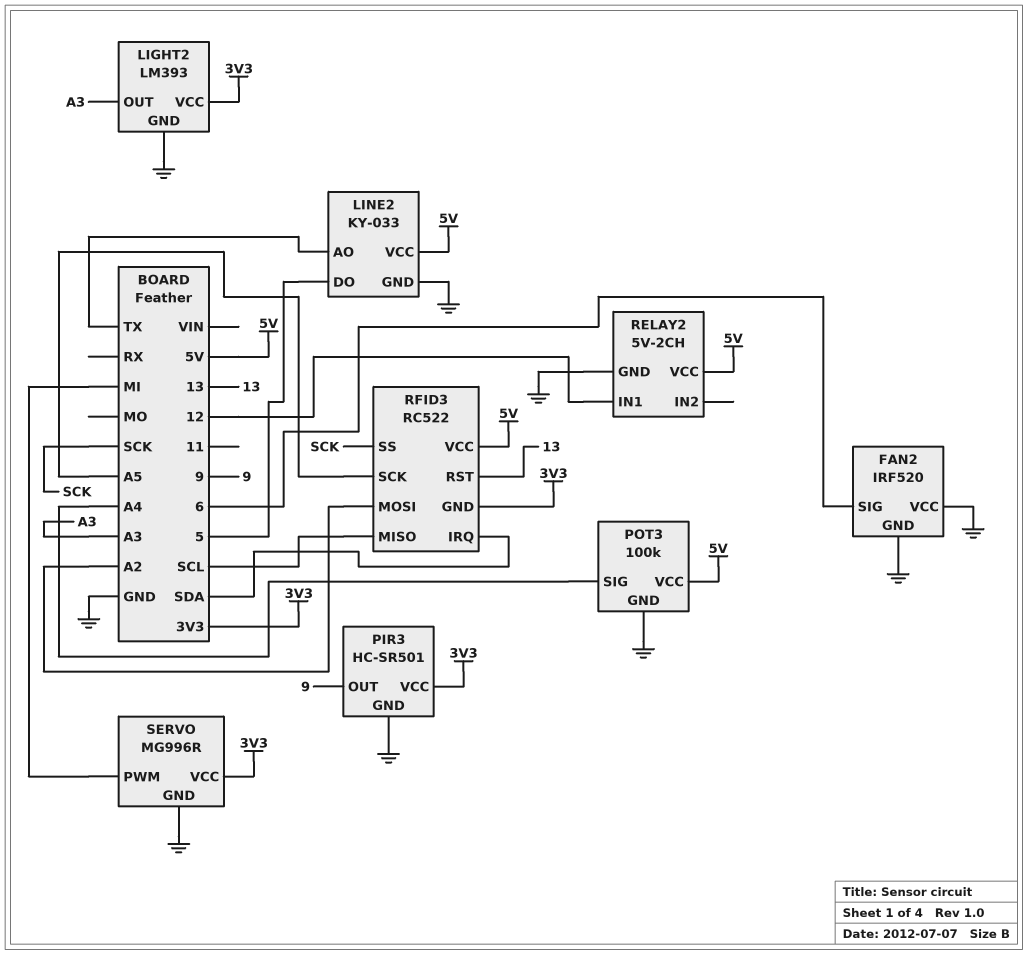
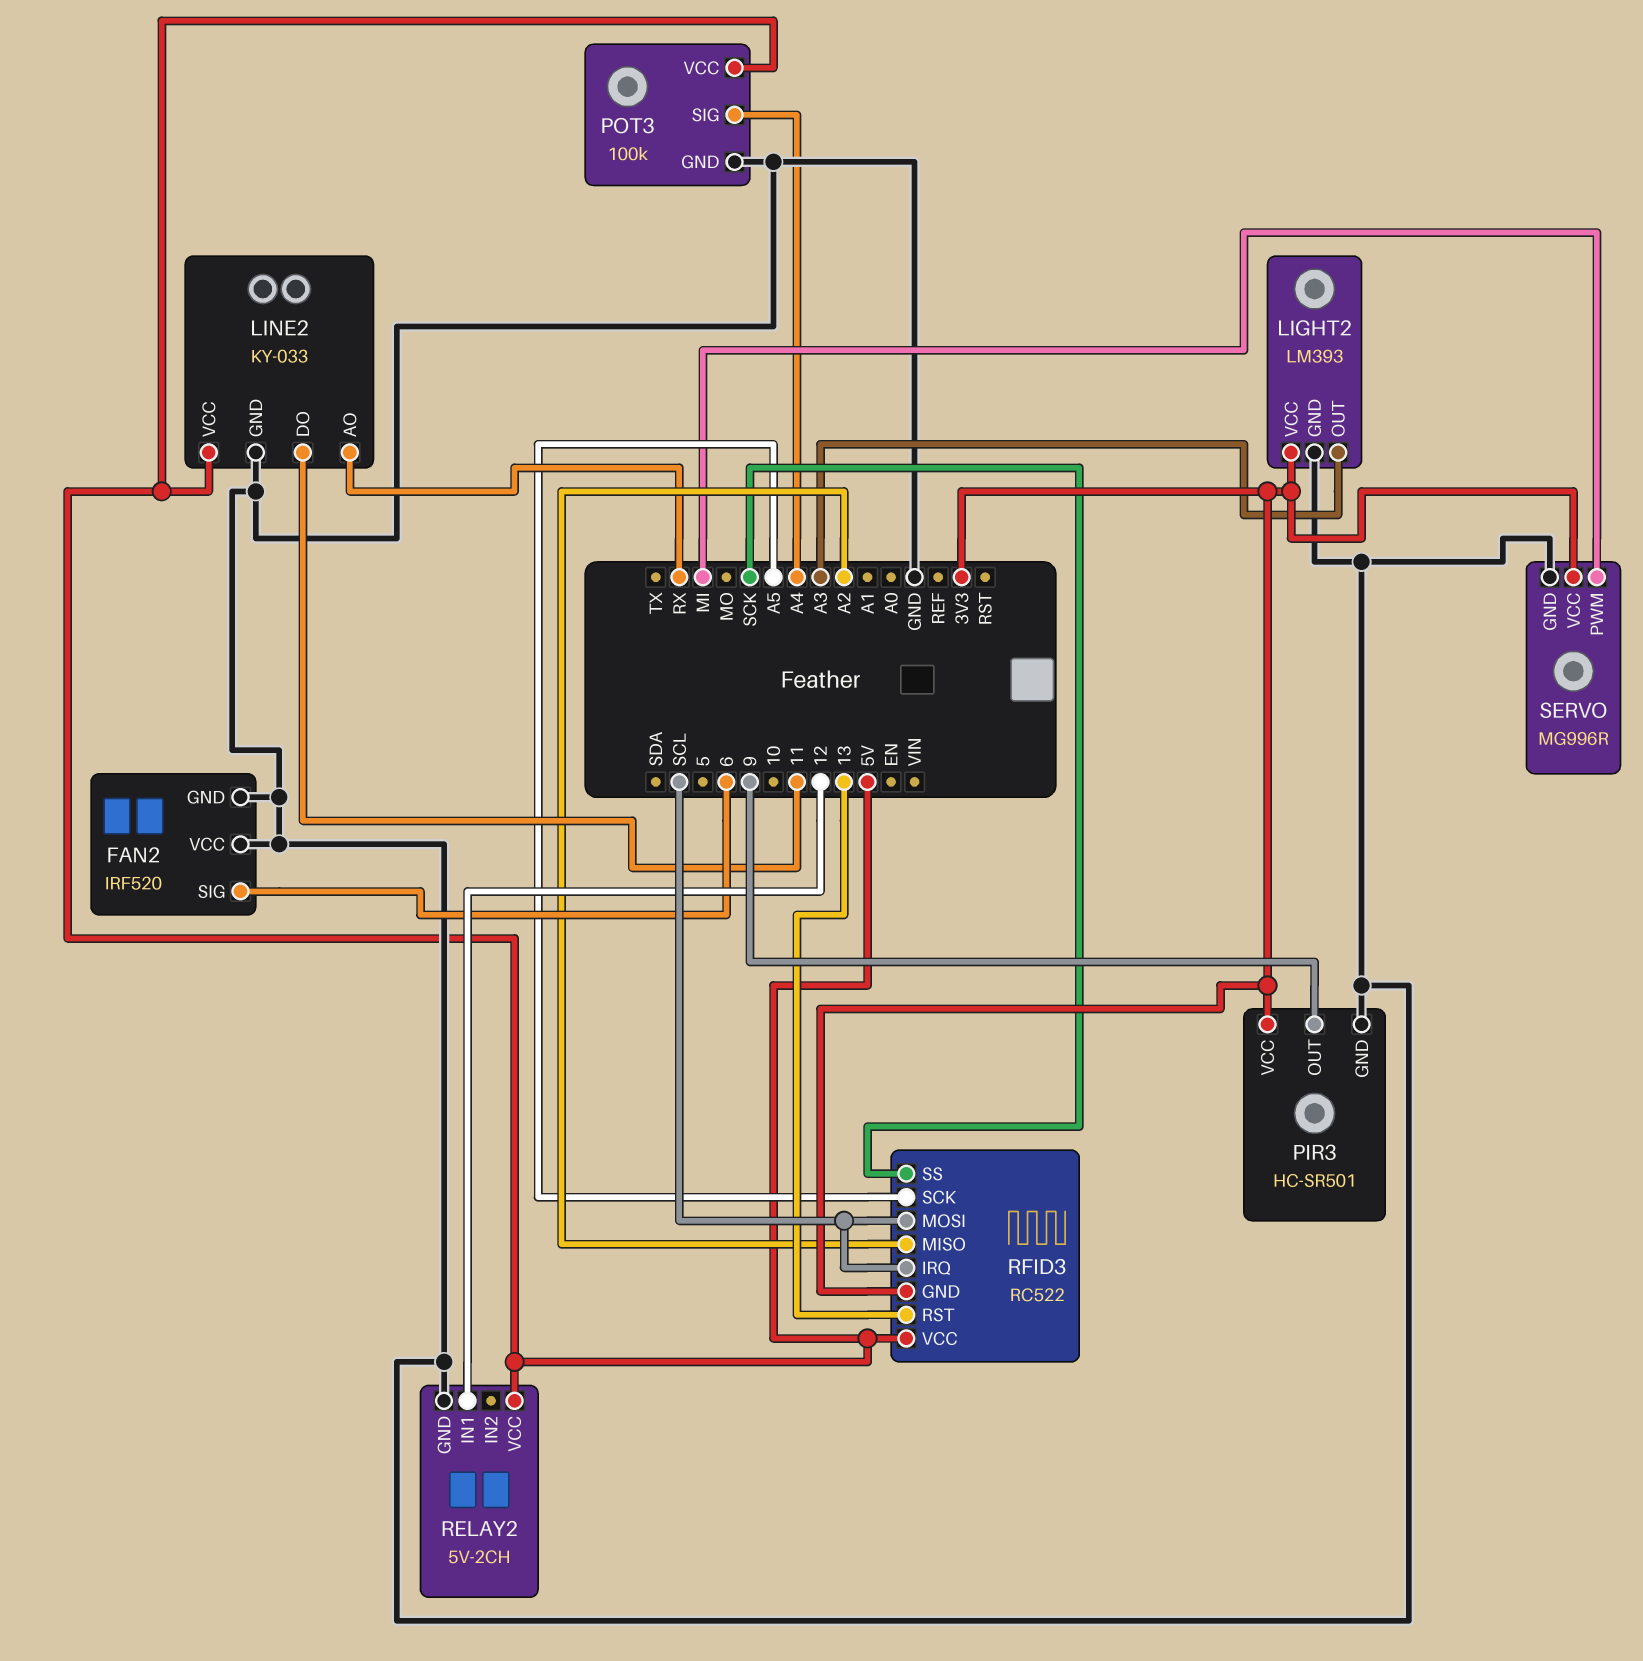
LINE2 pin AO: TX -> RX
LINE2 pin DO: 5 -> 11
RFID3 pin IRQ: SDA -> SCL
RFID3 pin MISO: SCL -> A2
RFID3 pin MOSI: A2 -> SCL

